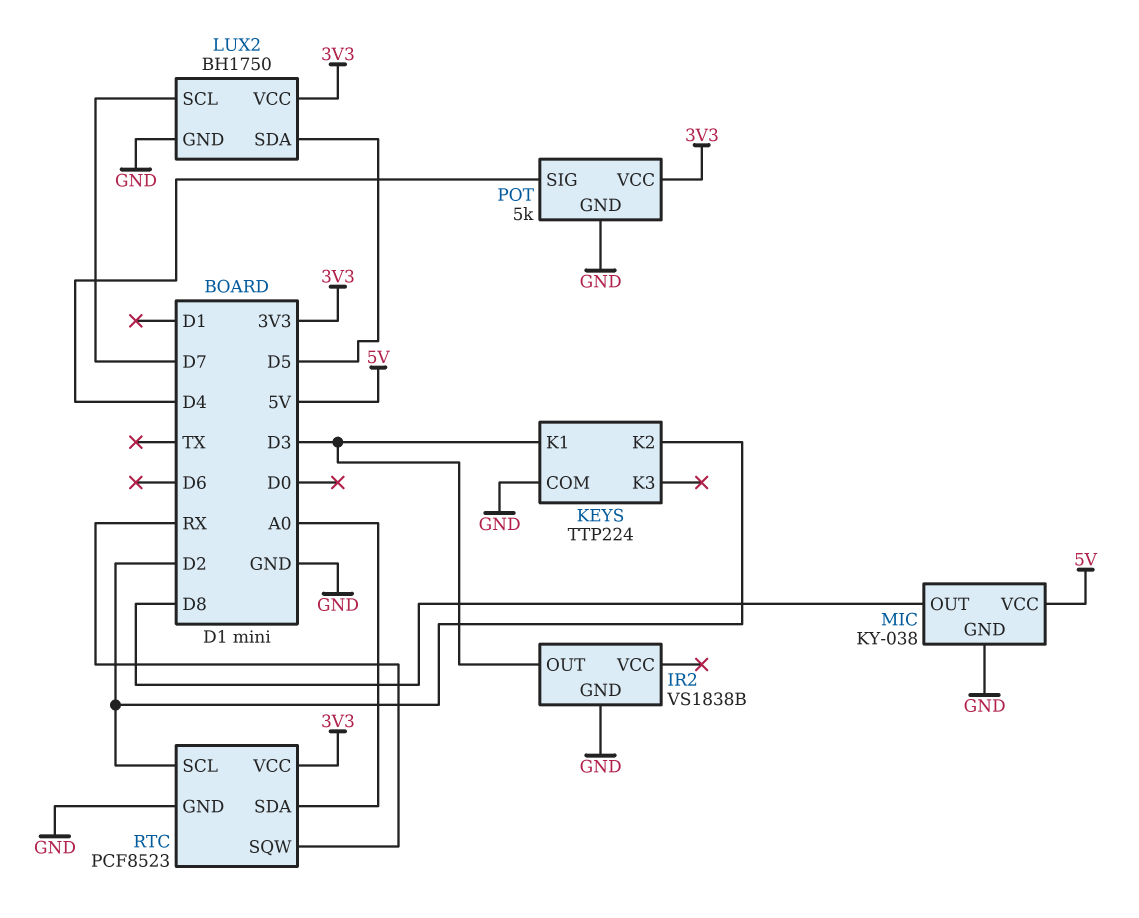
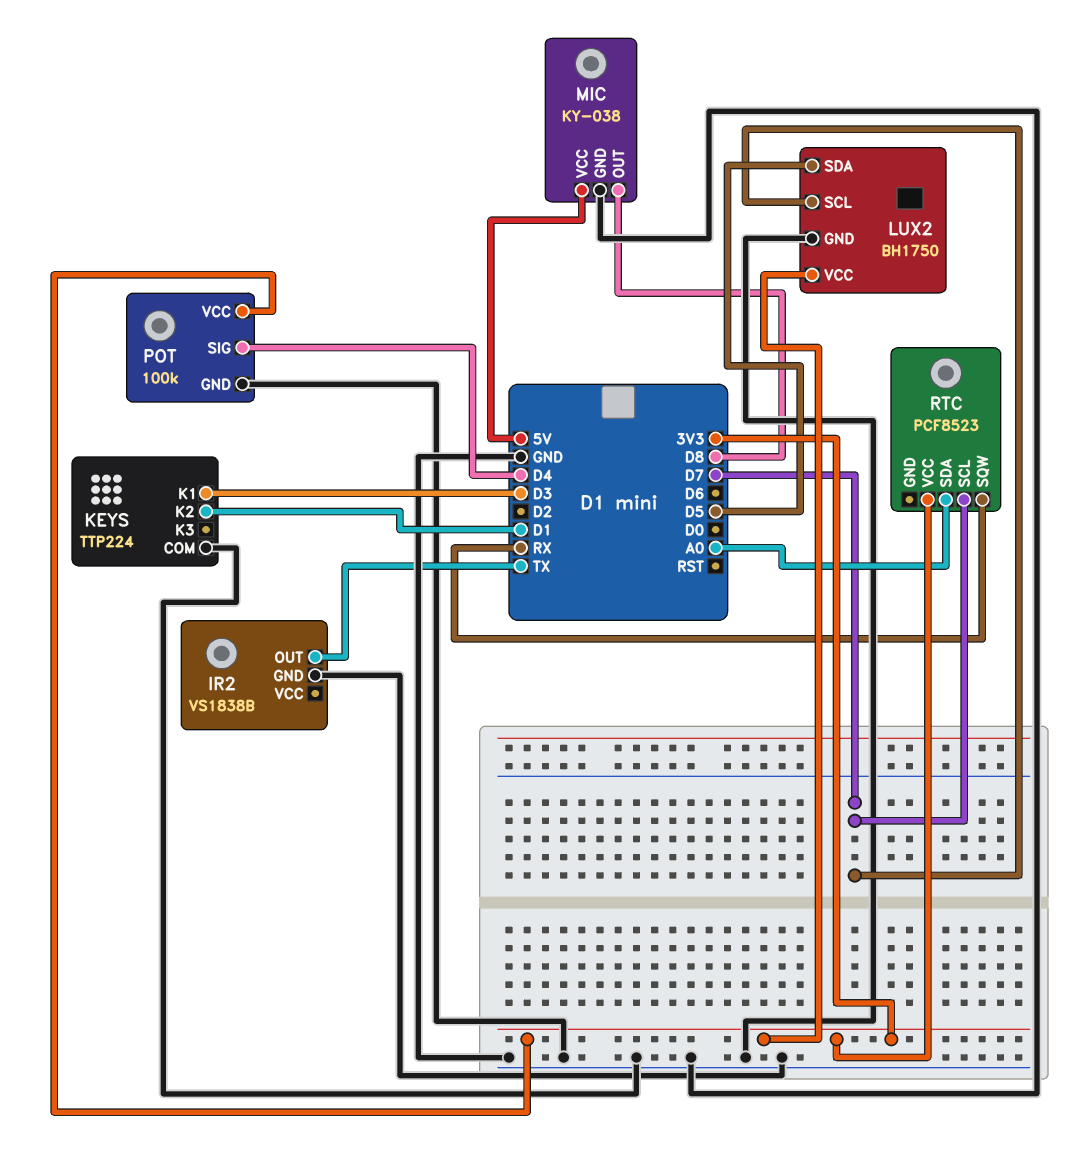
IR2 pin OUT: D3 -> TX
KEYS pin K2: D2 -> D1
POT: 5k -> 100k
RTC pin GND: GND -> none
RTC pin SCL: D2 -> D7

